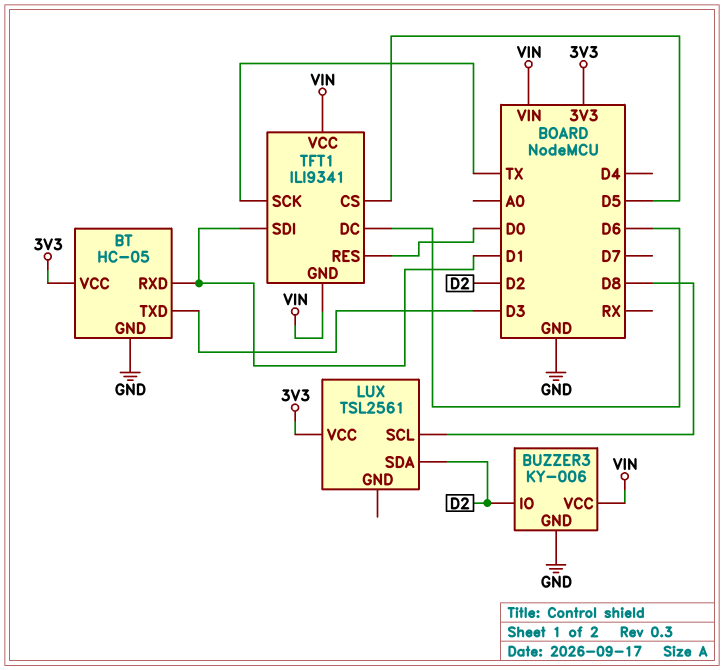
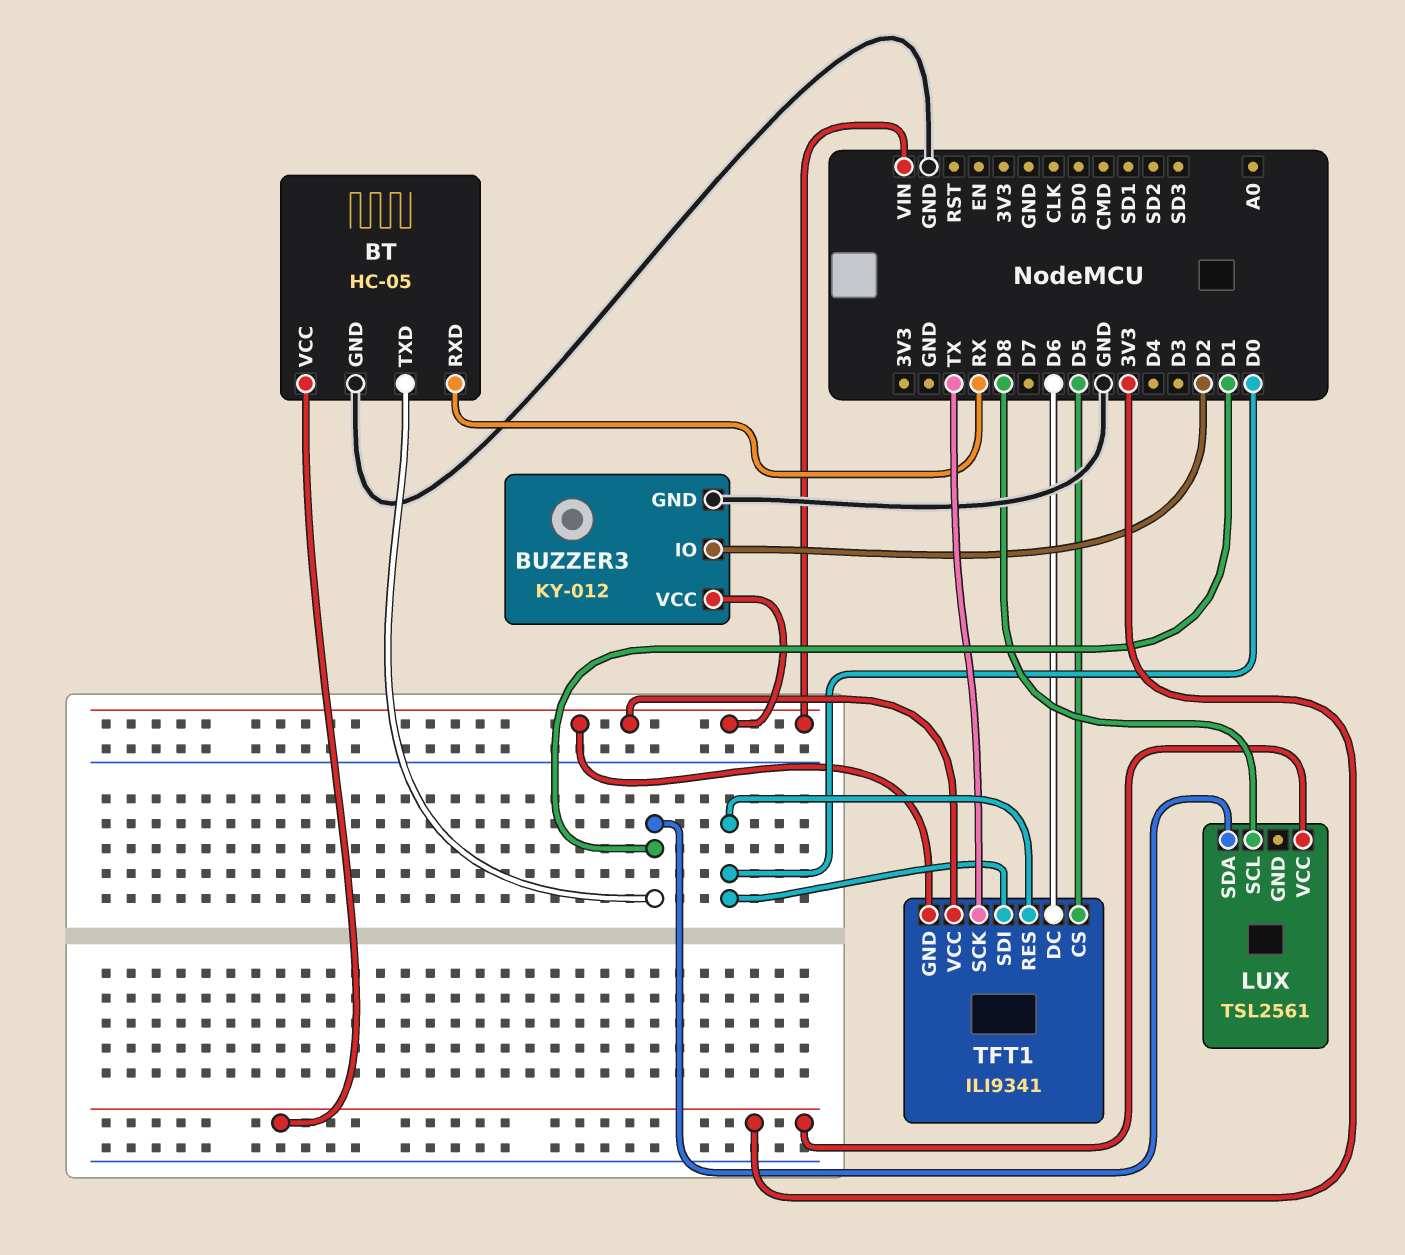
BT pin RXD: D1 -> RX
BT pin TXD: D3 -> D1
BUZZER3: KY-006 -> KY-012
LUX pin SDA: D2 -> D1
TFT1 pin SDI: D1 -> D0

